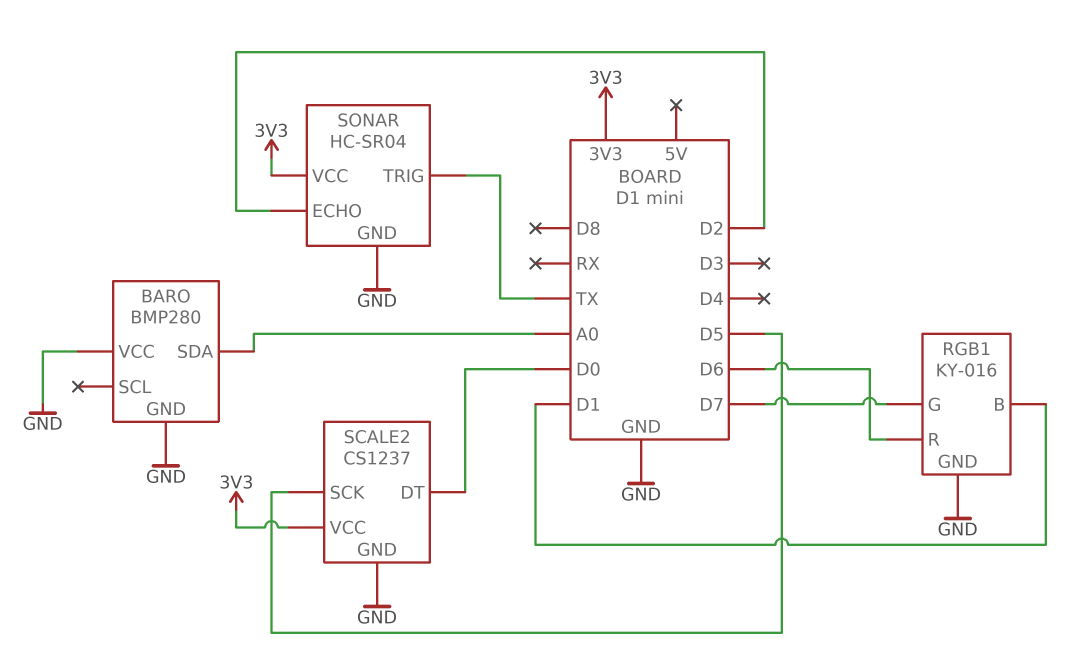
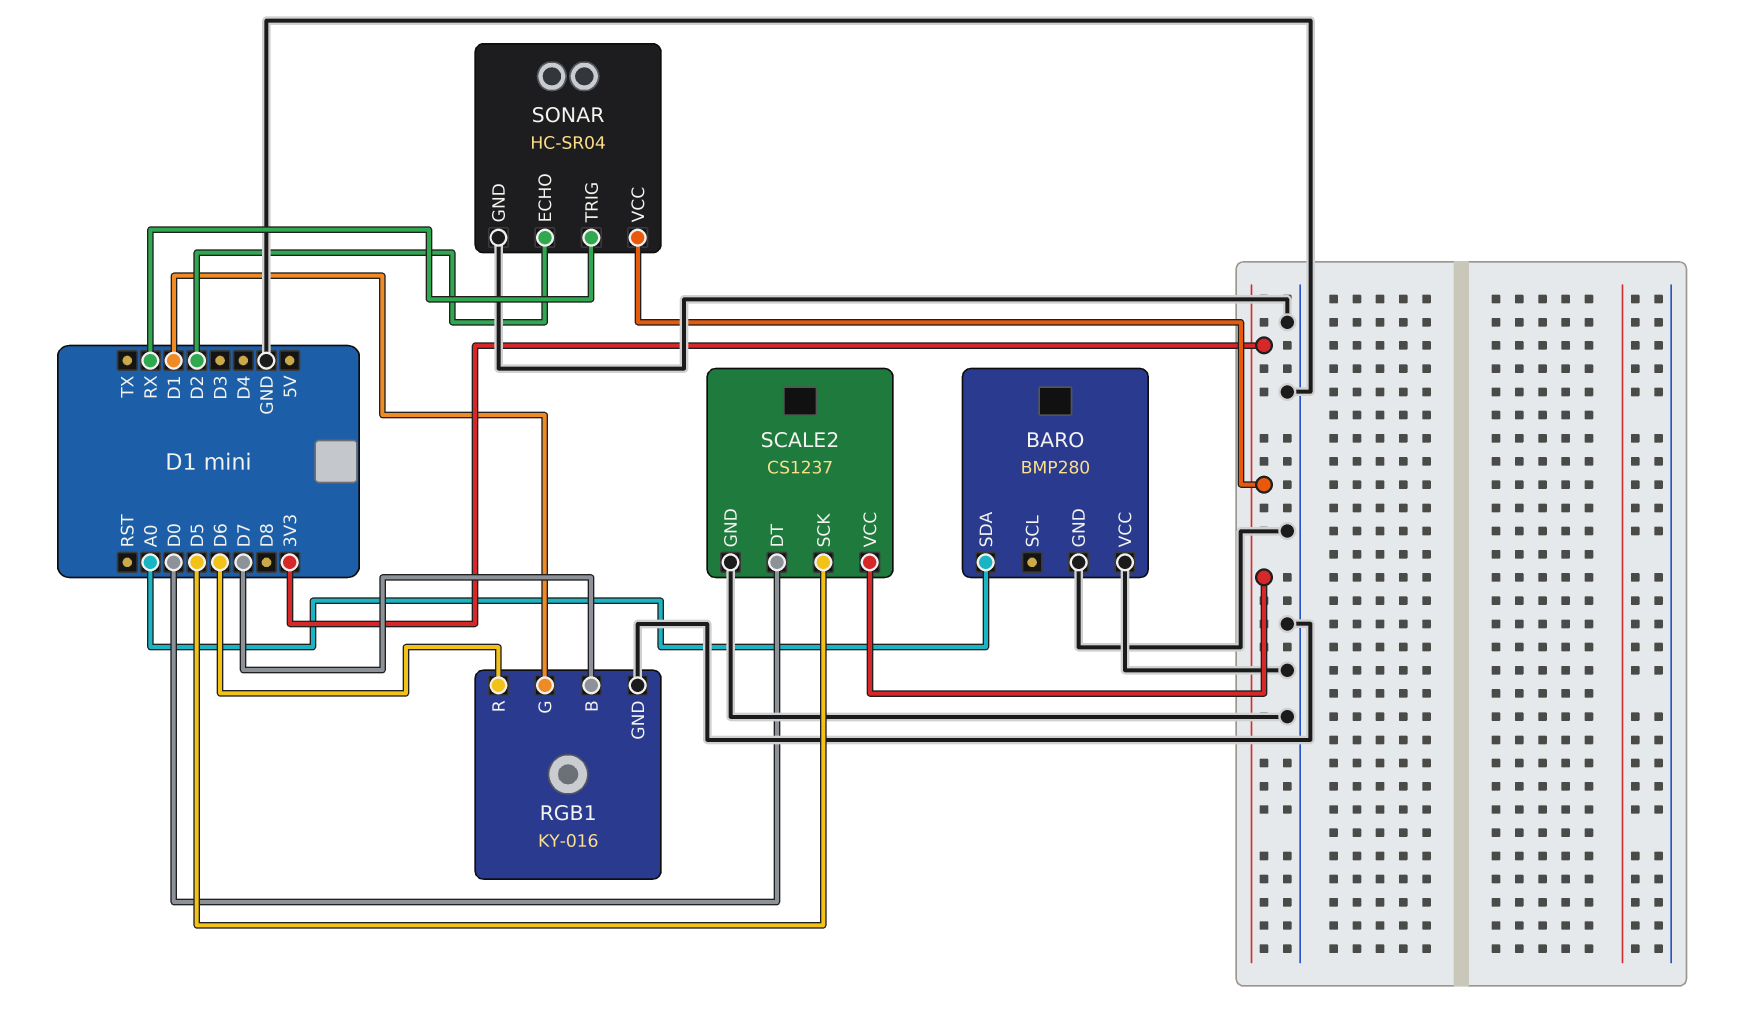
RGB1 pin B: D1 -> D7
RGB1 pin G: D7 -> D1
SONAR pin TRIG: TX -> RX

